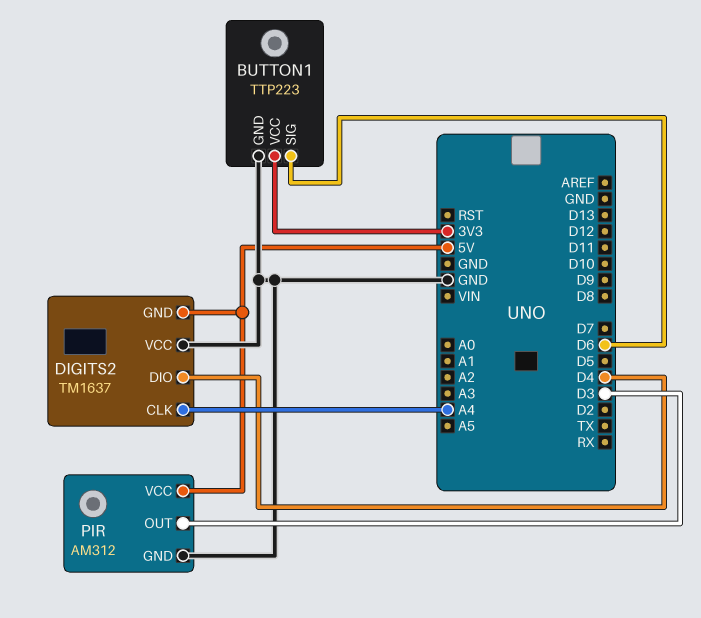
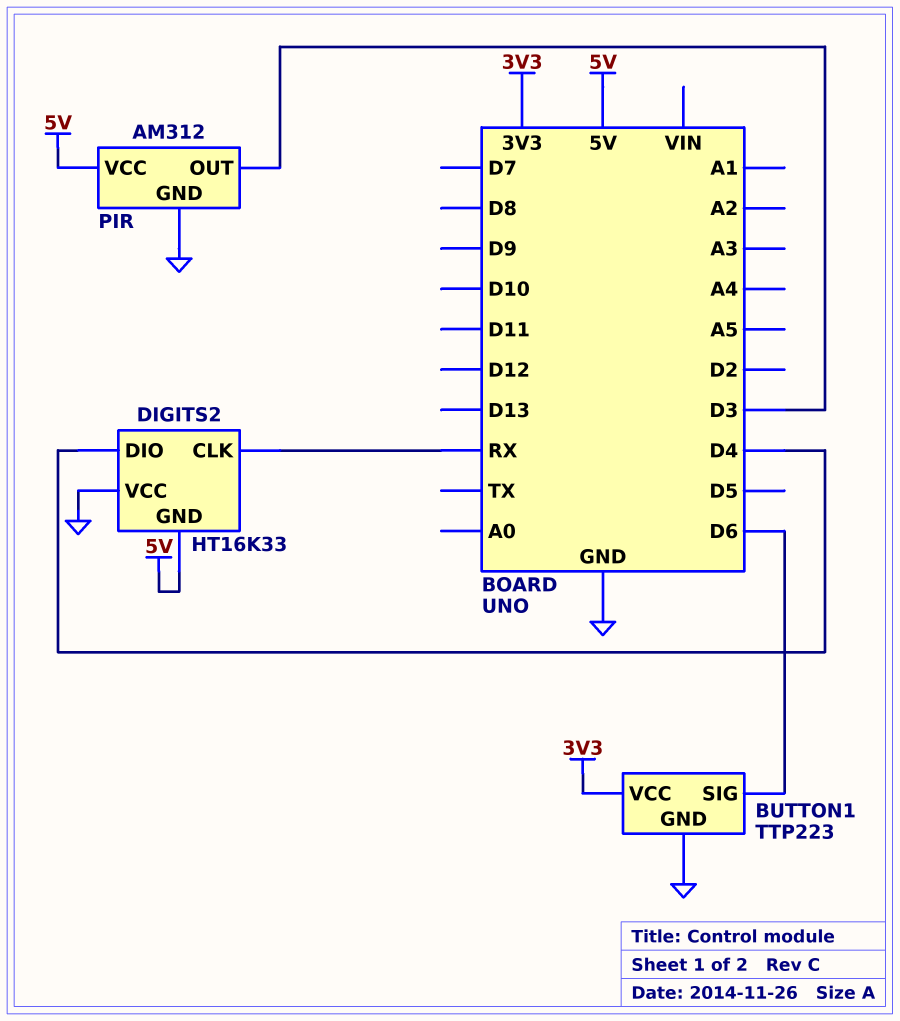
DIGITS2: TM1637 -> HT16K33
DIGITS2 pin CLK: A4 -> RX

